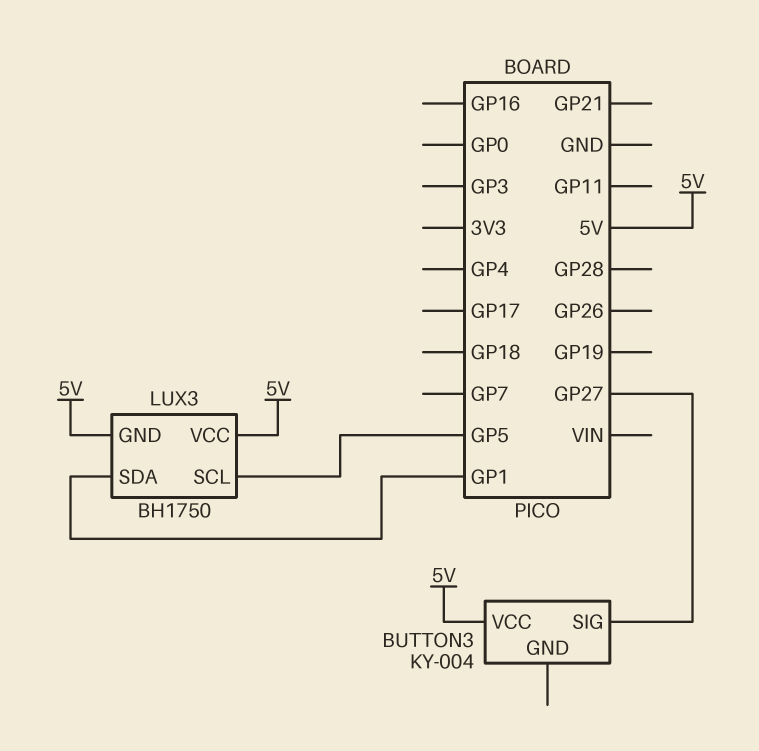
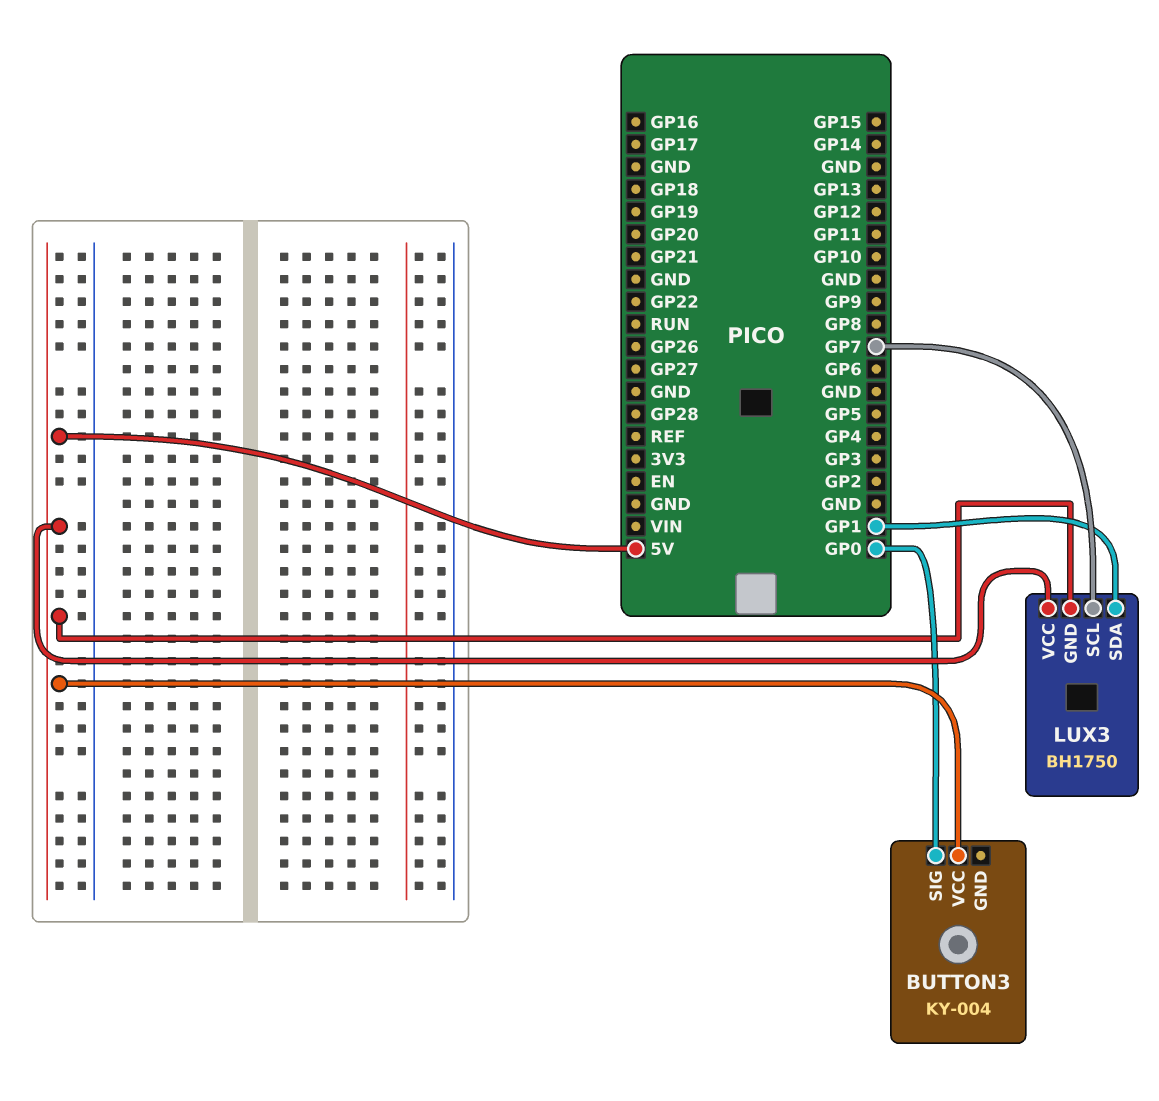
BUTTON3 pin SIG: GP27 -> GP0
LUX3 pin SCL: GP5 -> GP7

